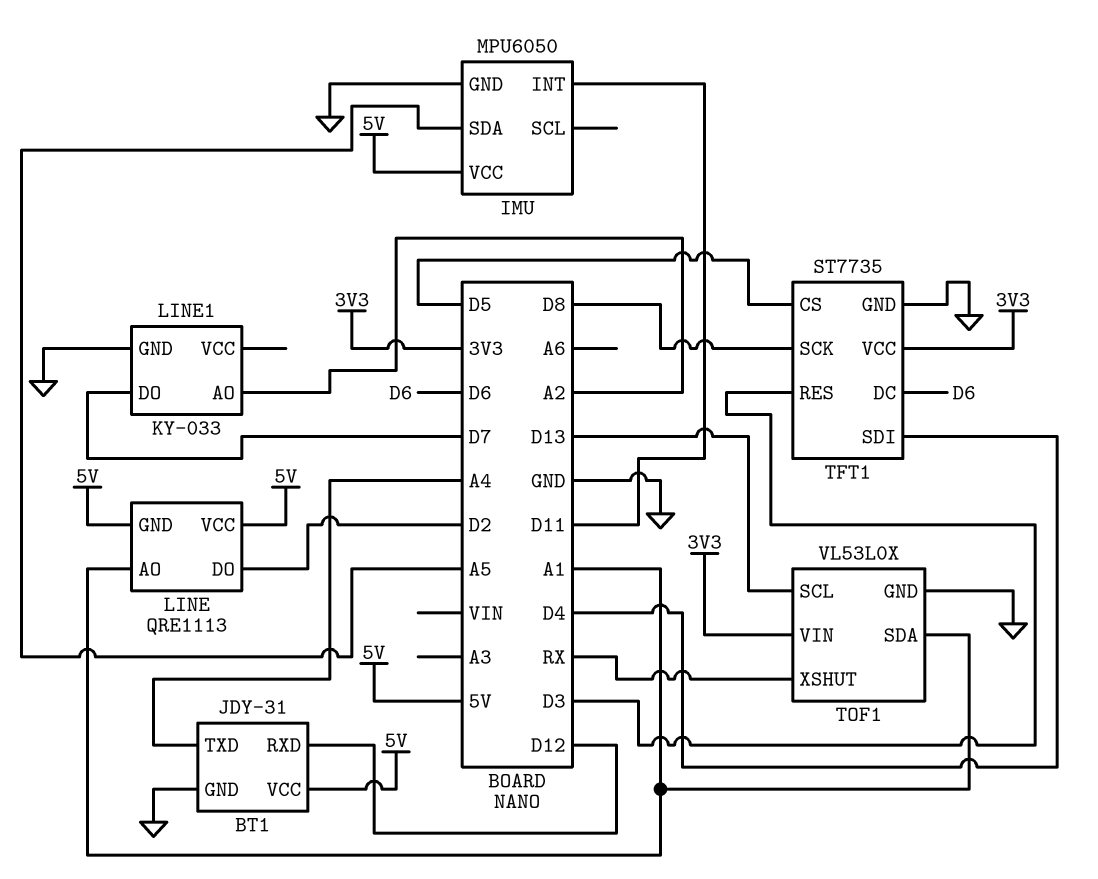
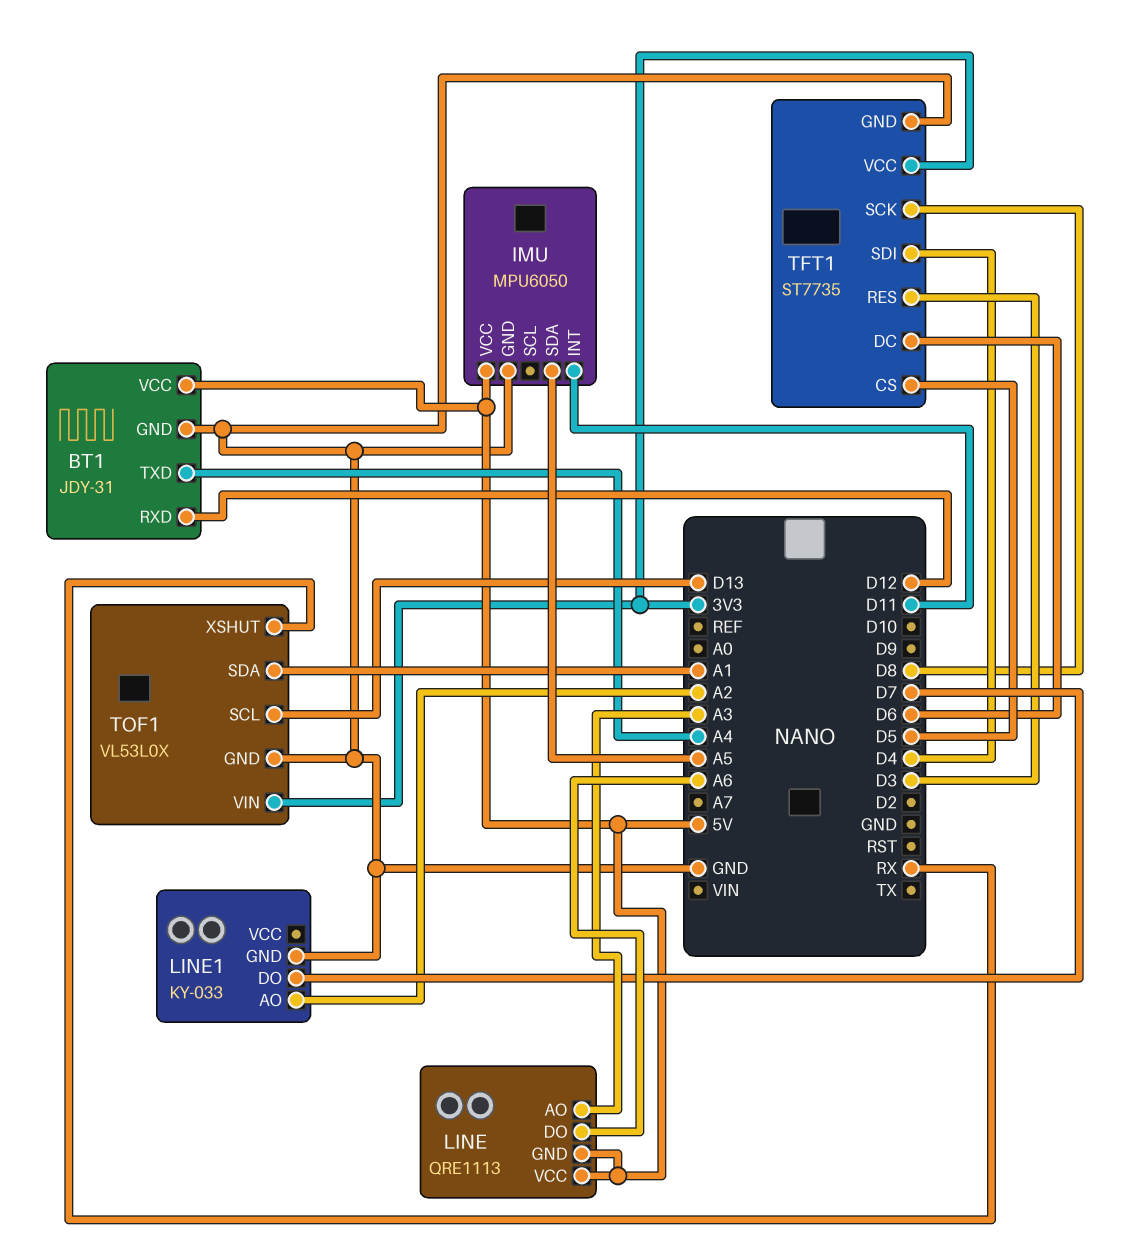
LINE pin AO: A1 -> A3
LINE pin DO: D2 -> A6

